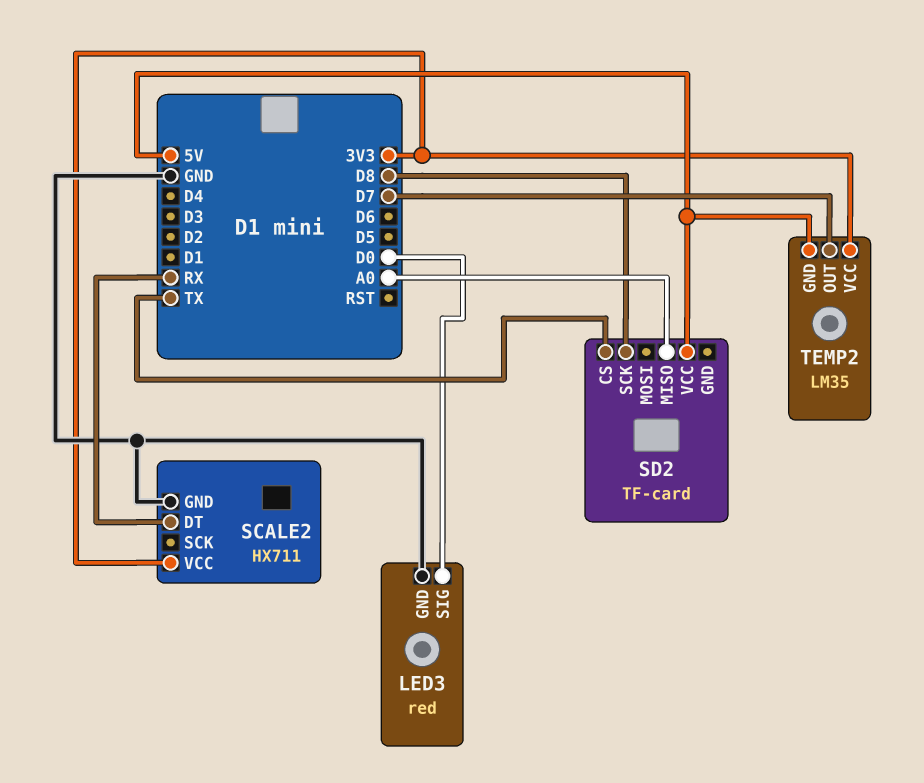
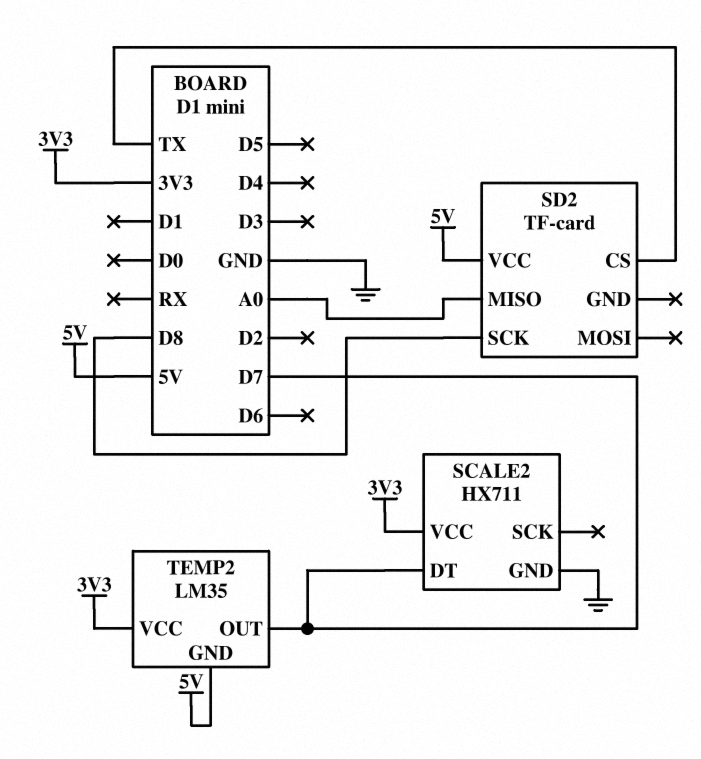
LED3: red -> none
LED3 pin GND: GND -> none
LED3 pin SIG: D0 -> none
SCALE2 pin DT: RX -> D7

